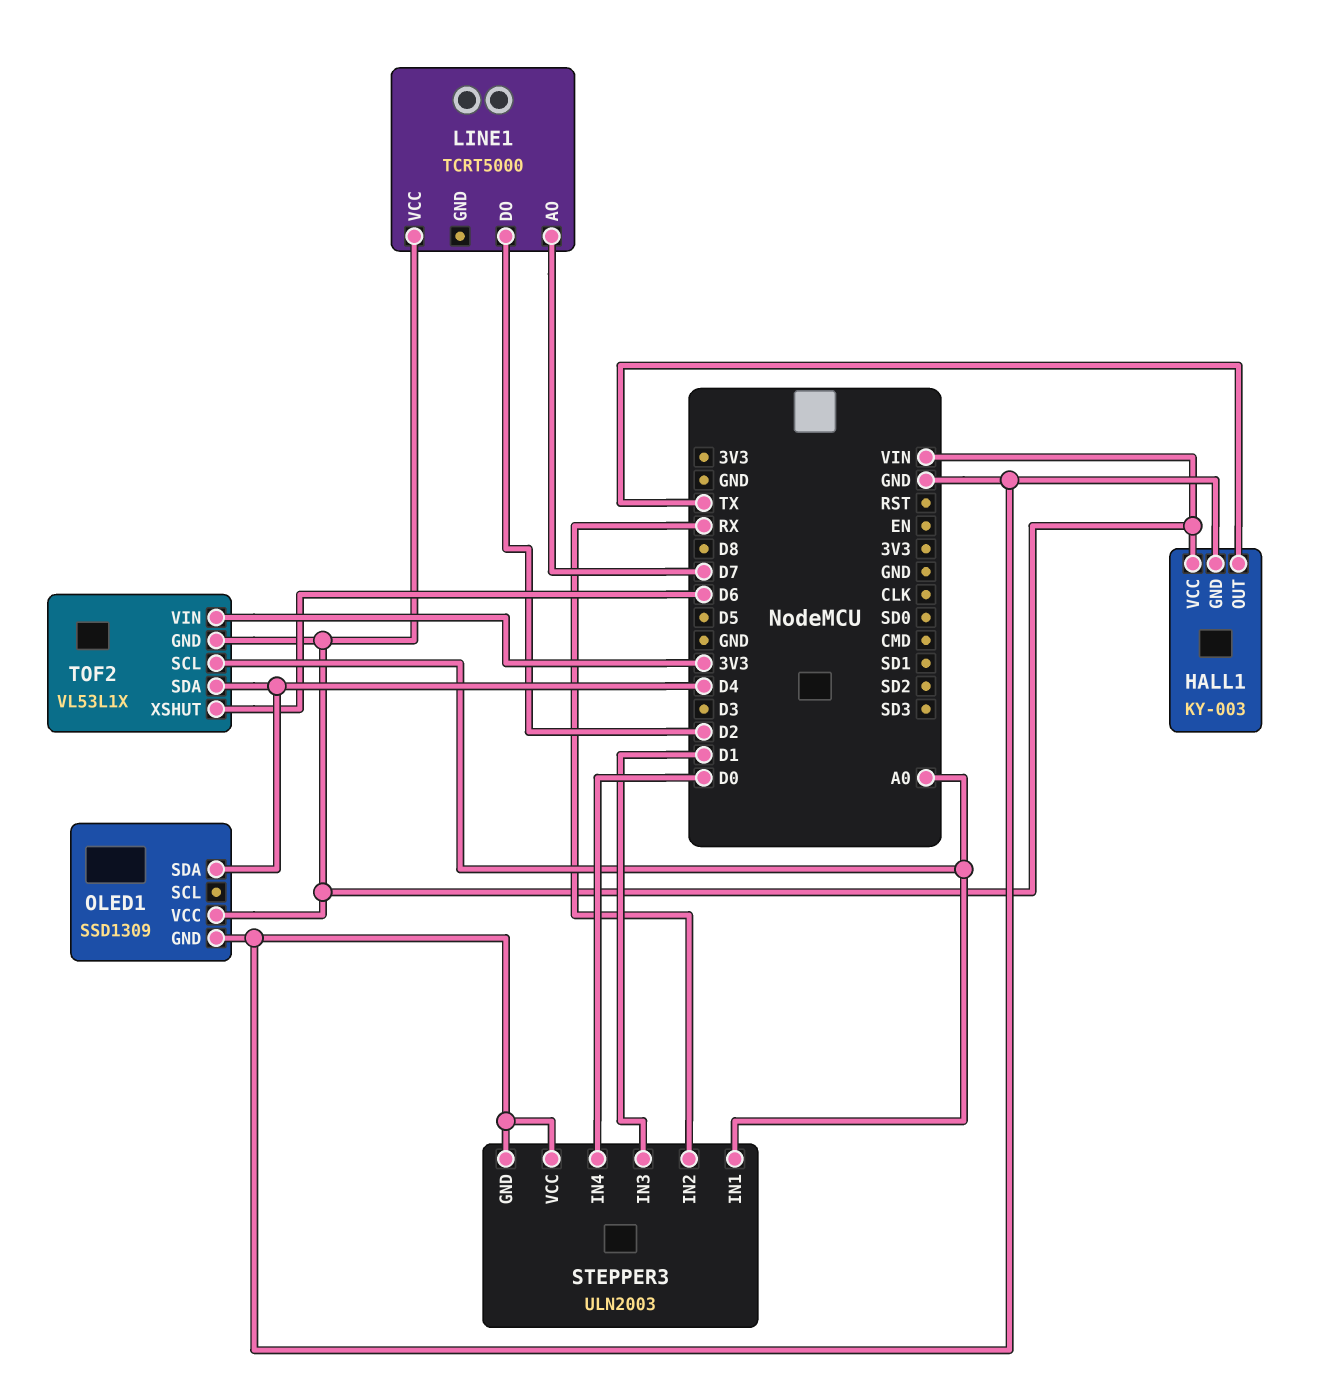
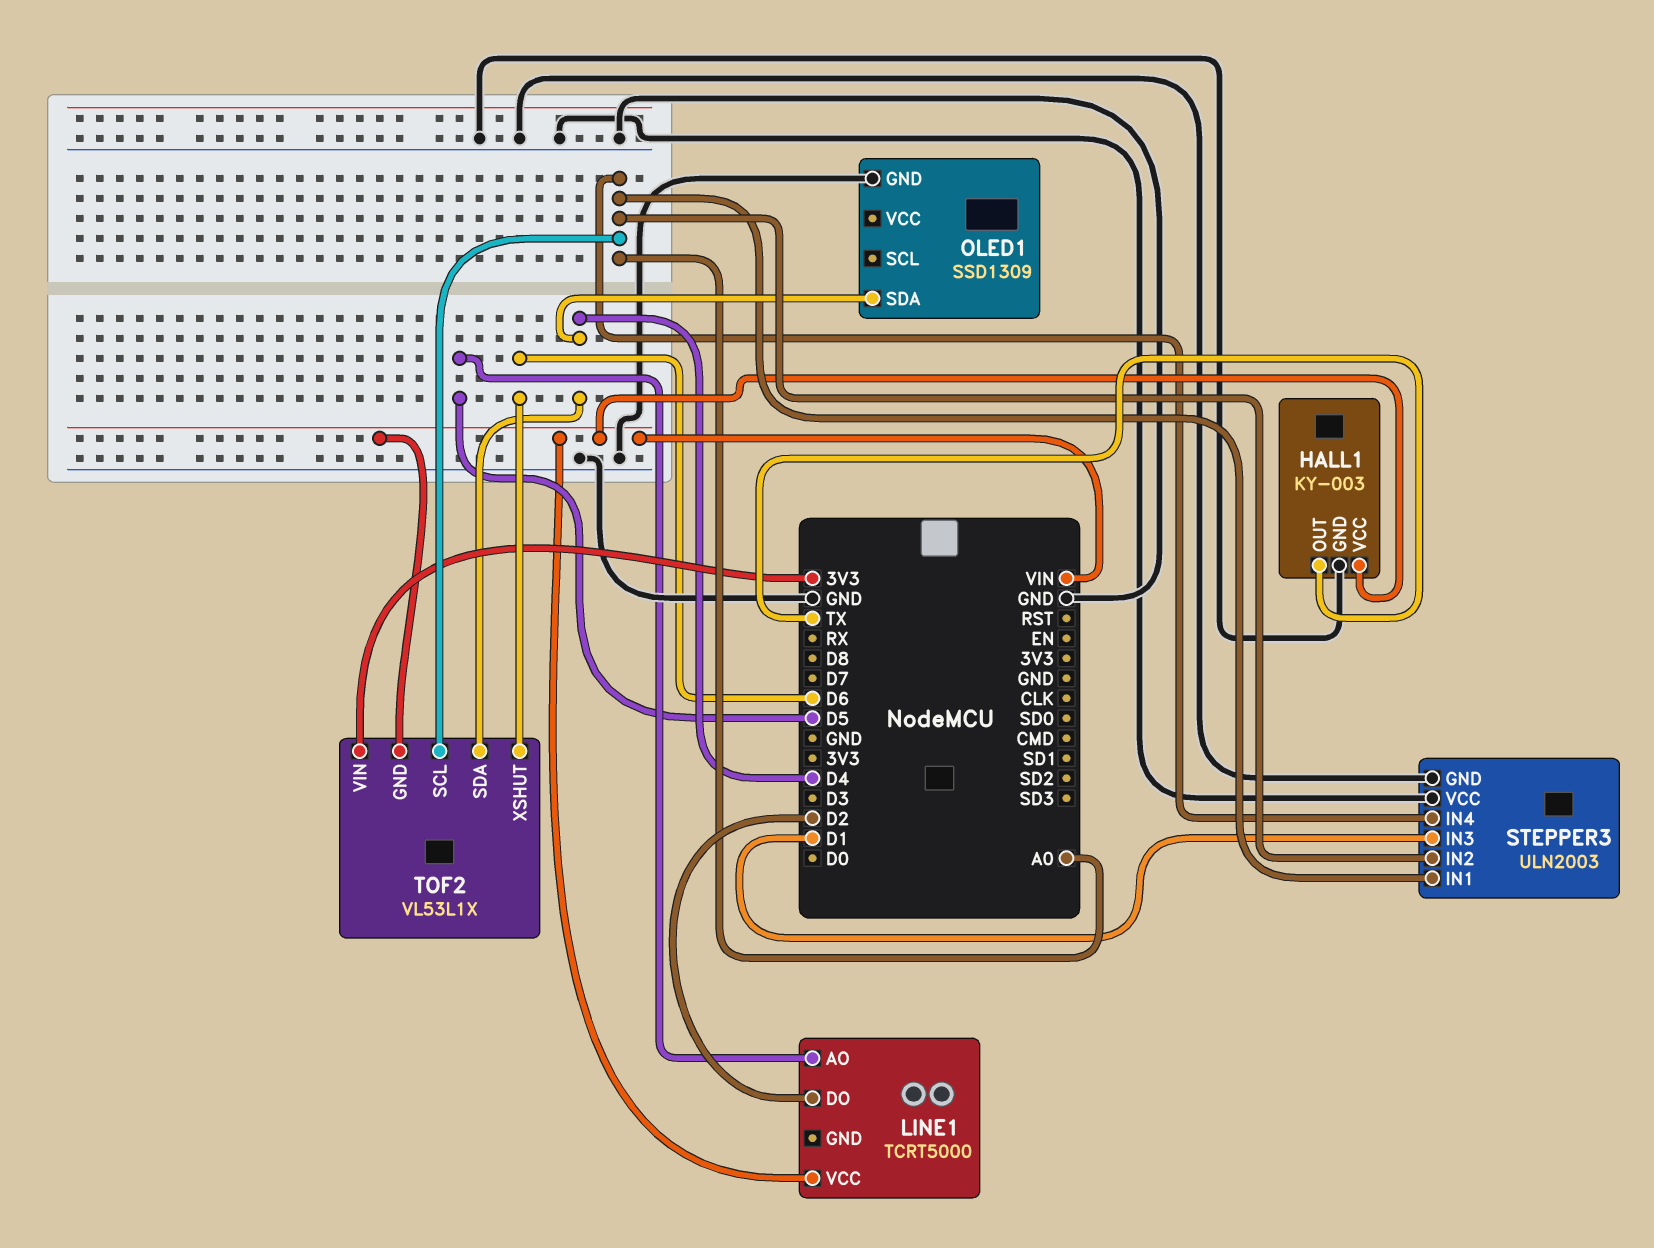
LINE1 pin AO: D7 -> D5
OLED1 pin VCC: VIN -> none
STEPPER3 pin IN2: RX -> A0
STEPPER3 pin IN4: D0 -> A0

